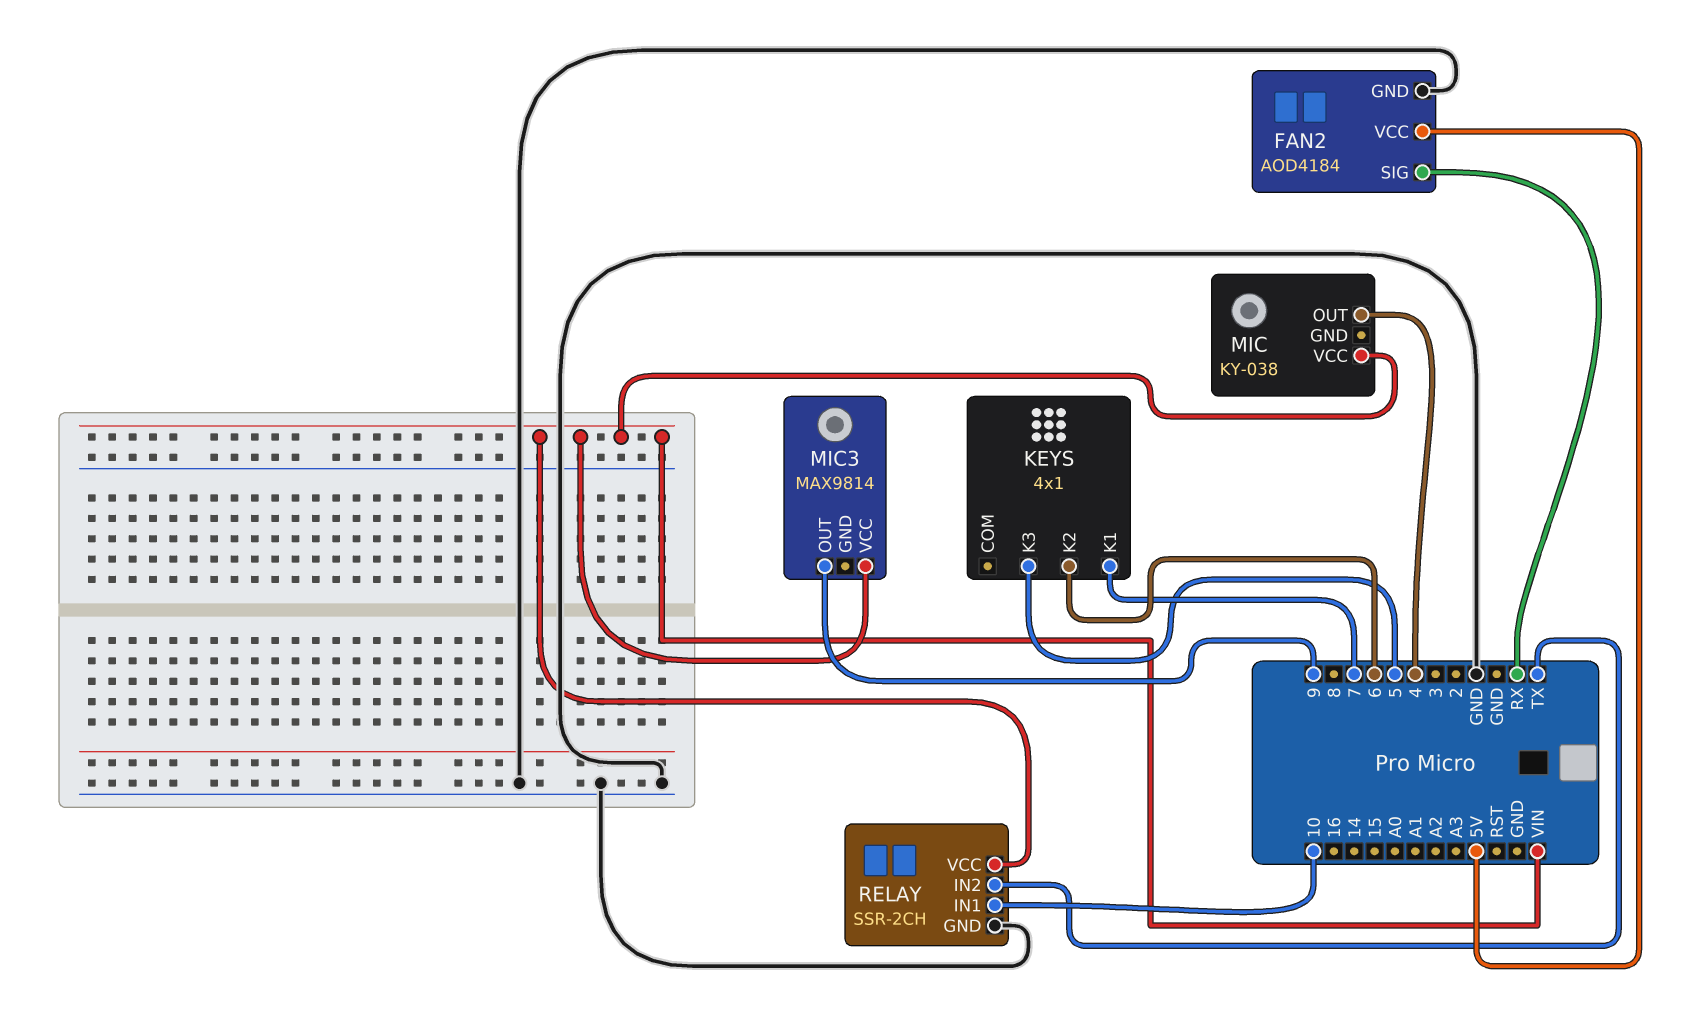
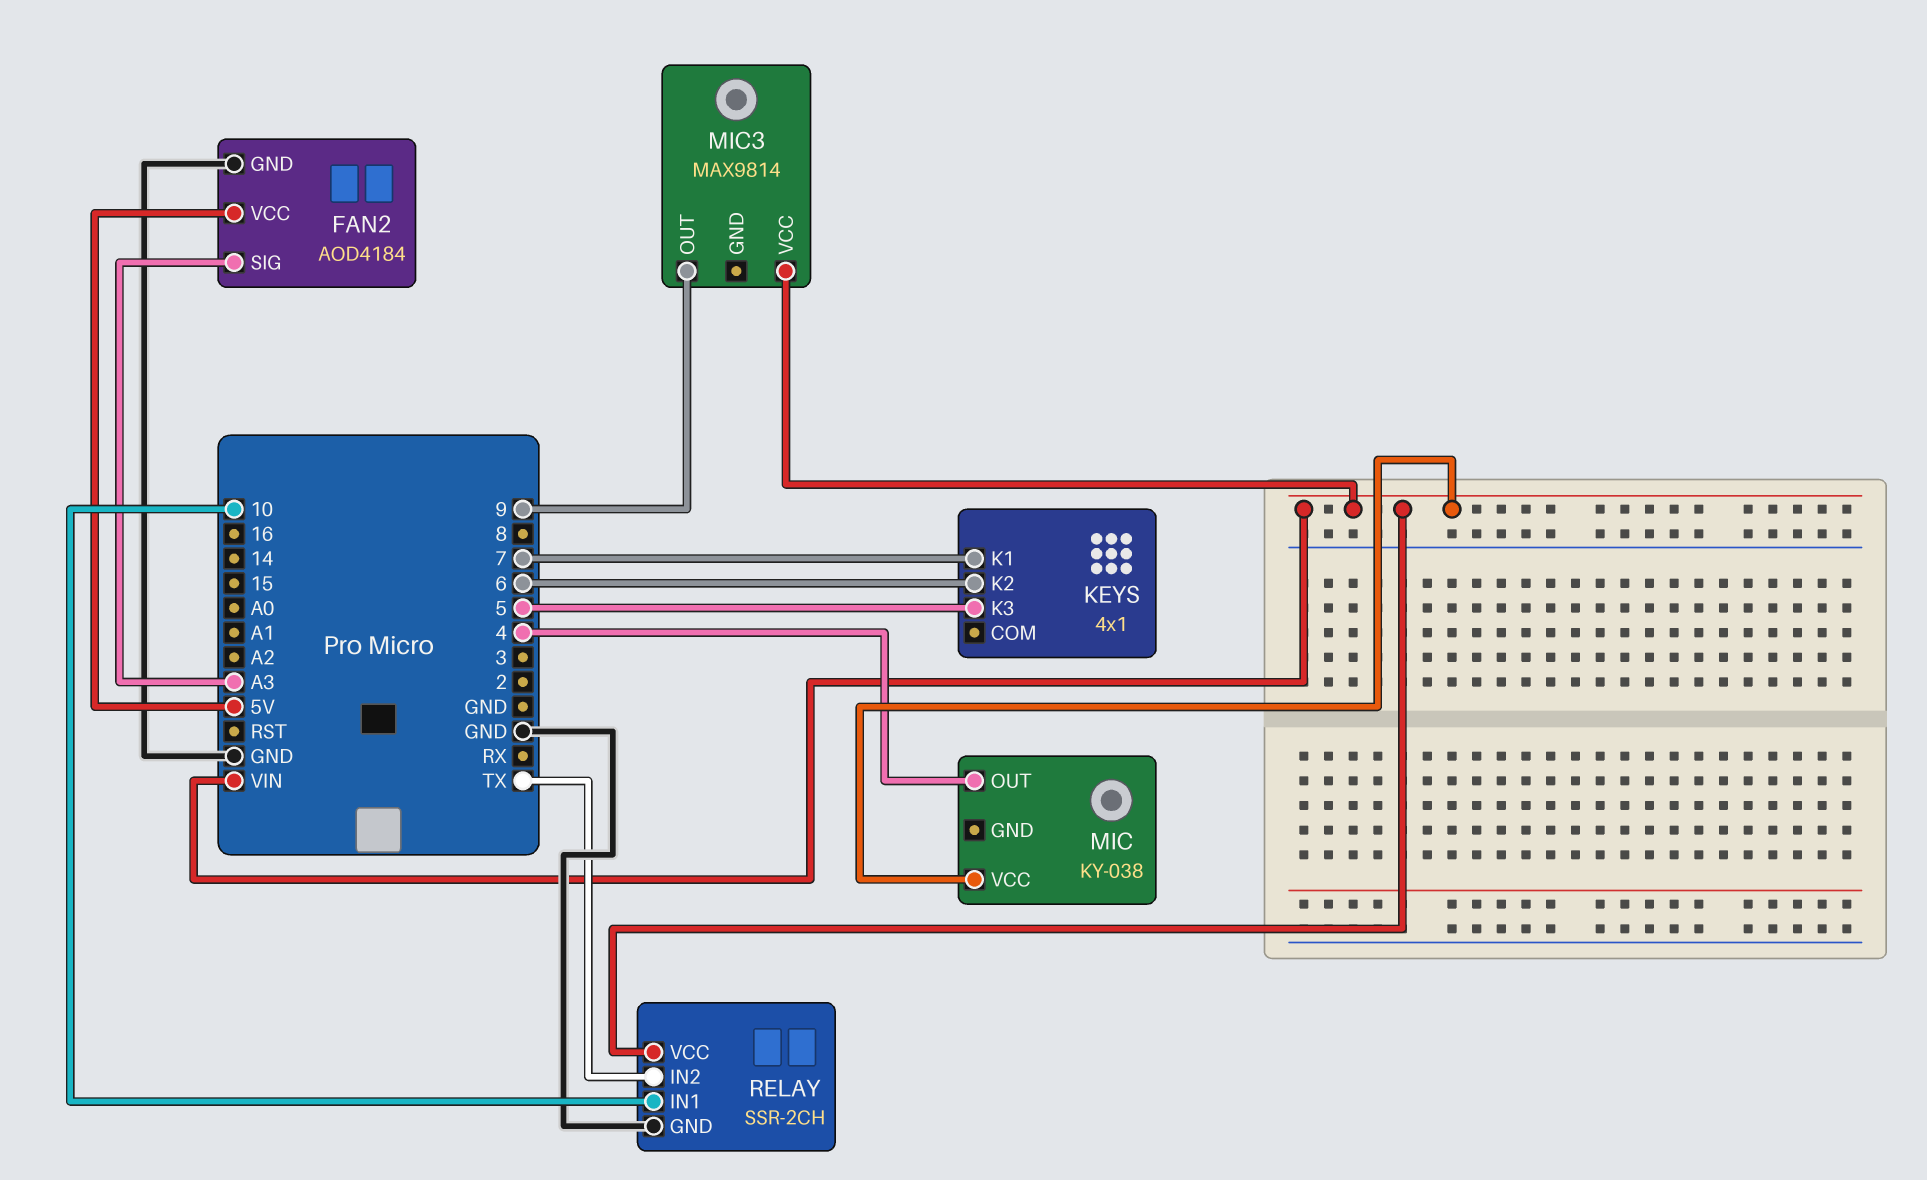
FAN2 pin SIG: RX -> A3

